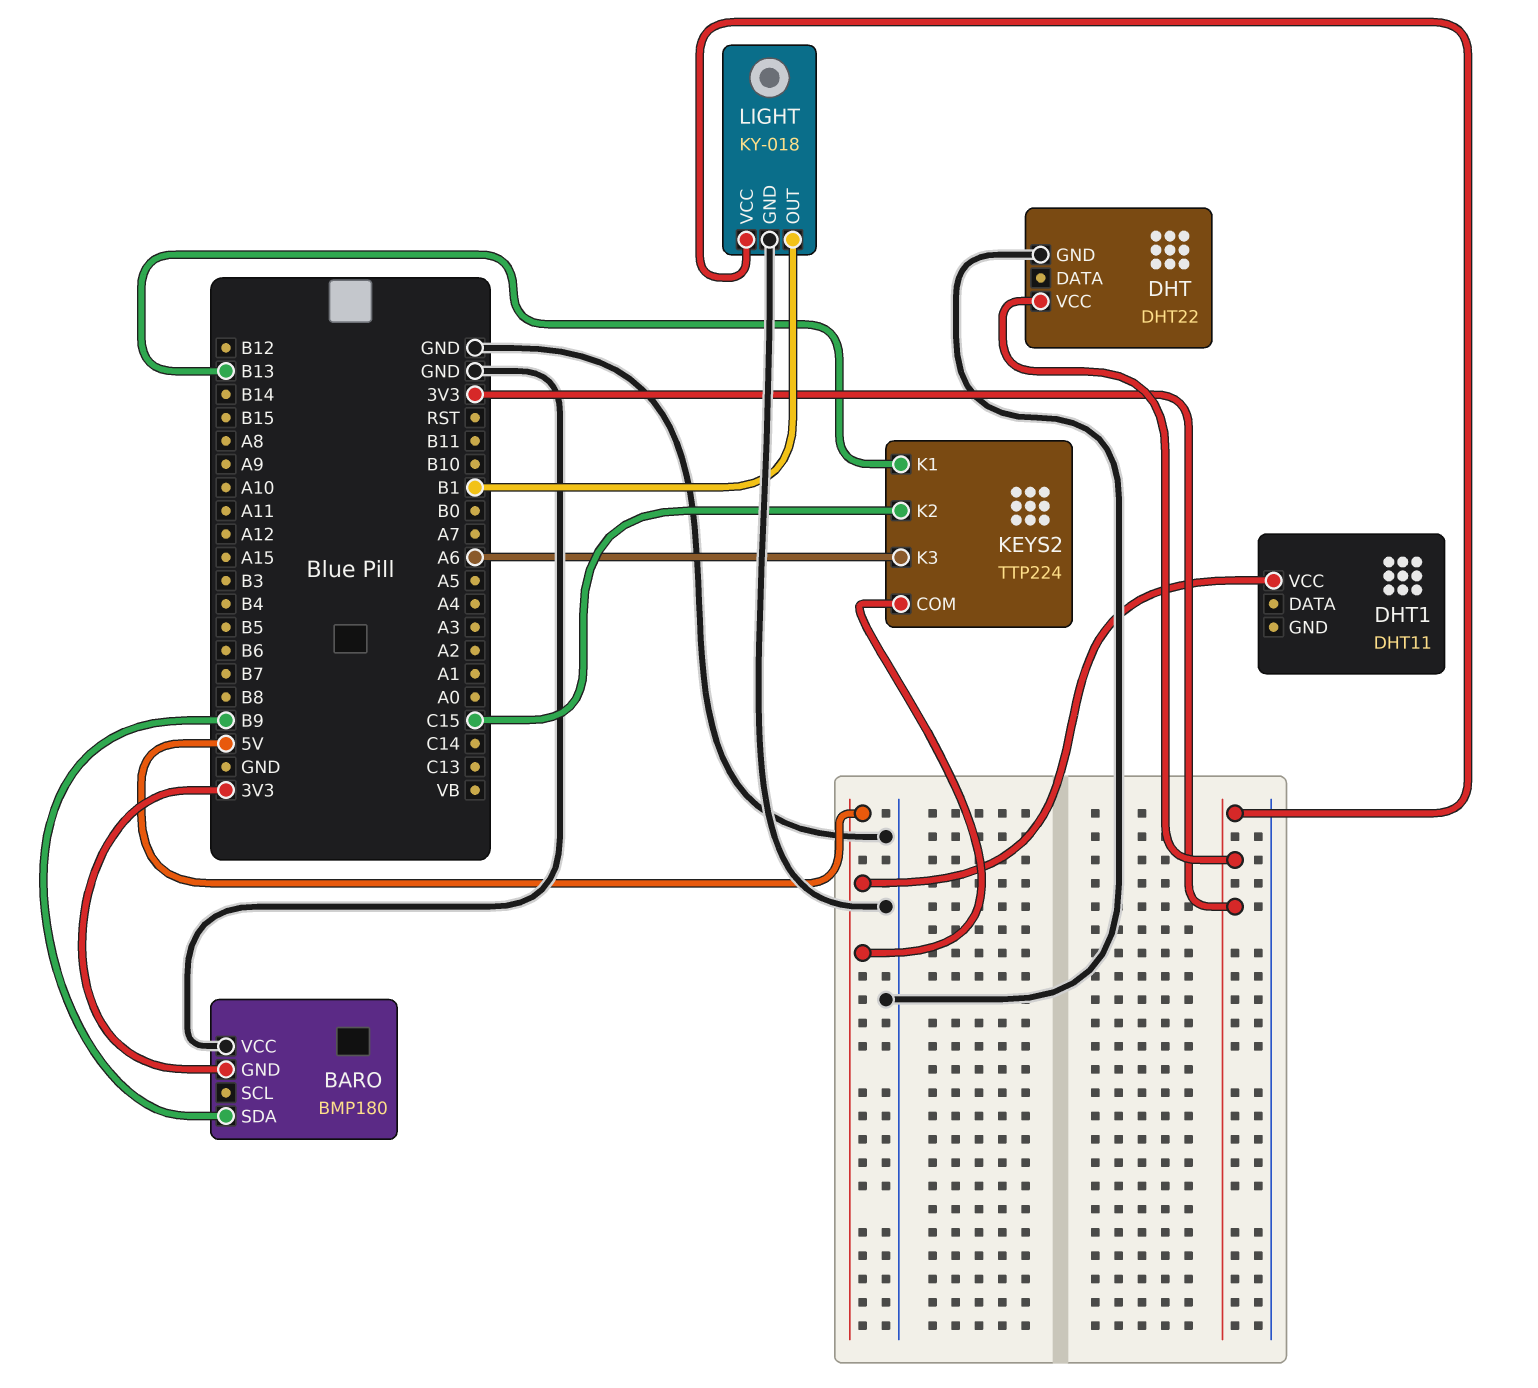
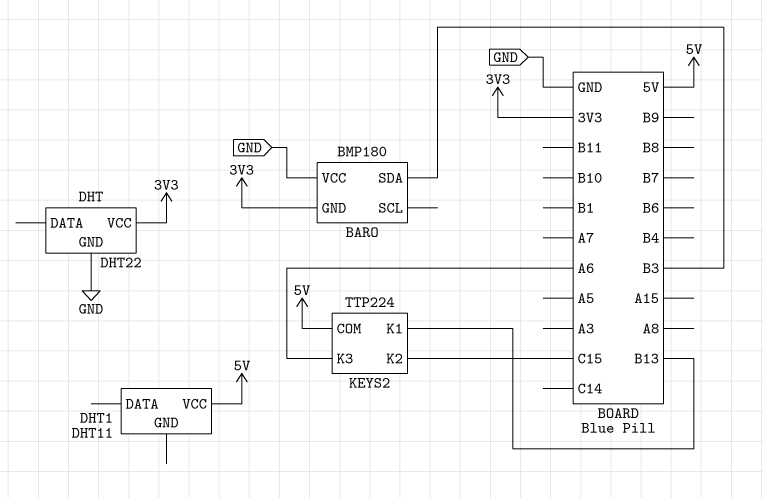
BARO pin SDA: B9 -> B3
LIGHT: KY-018 -> none
LIGHT pin GND: GND -> none
LIGHT pin OUT: B1 -> none
LIGHT pin VCC: 3V3 -> none

